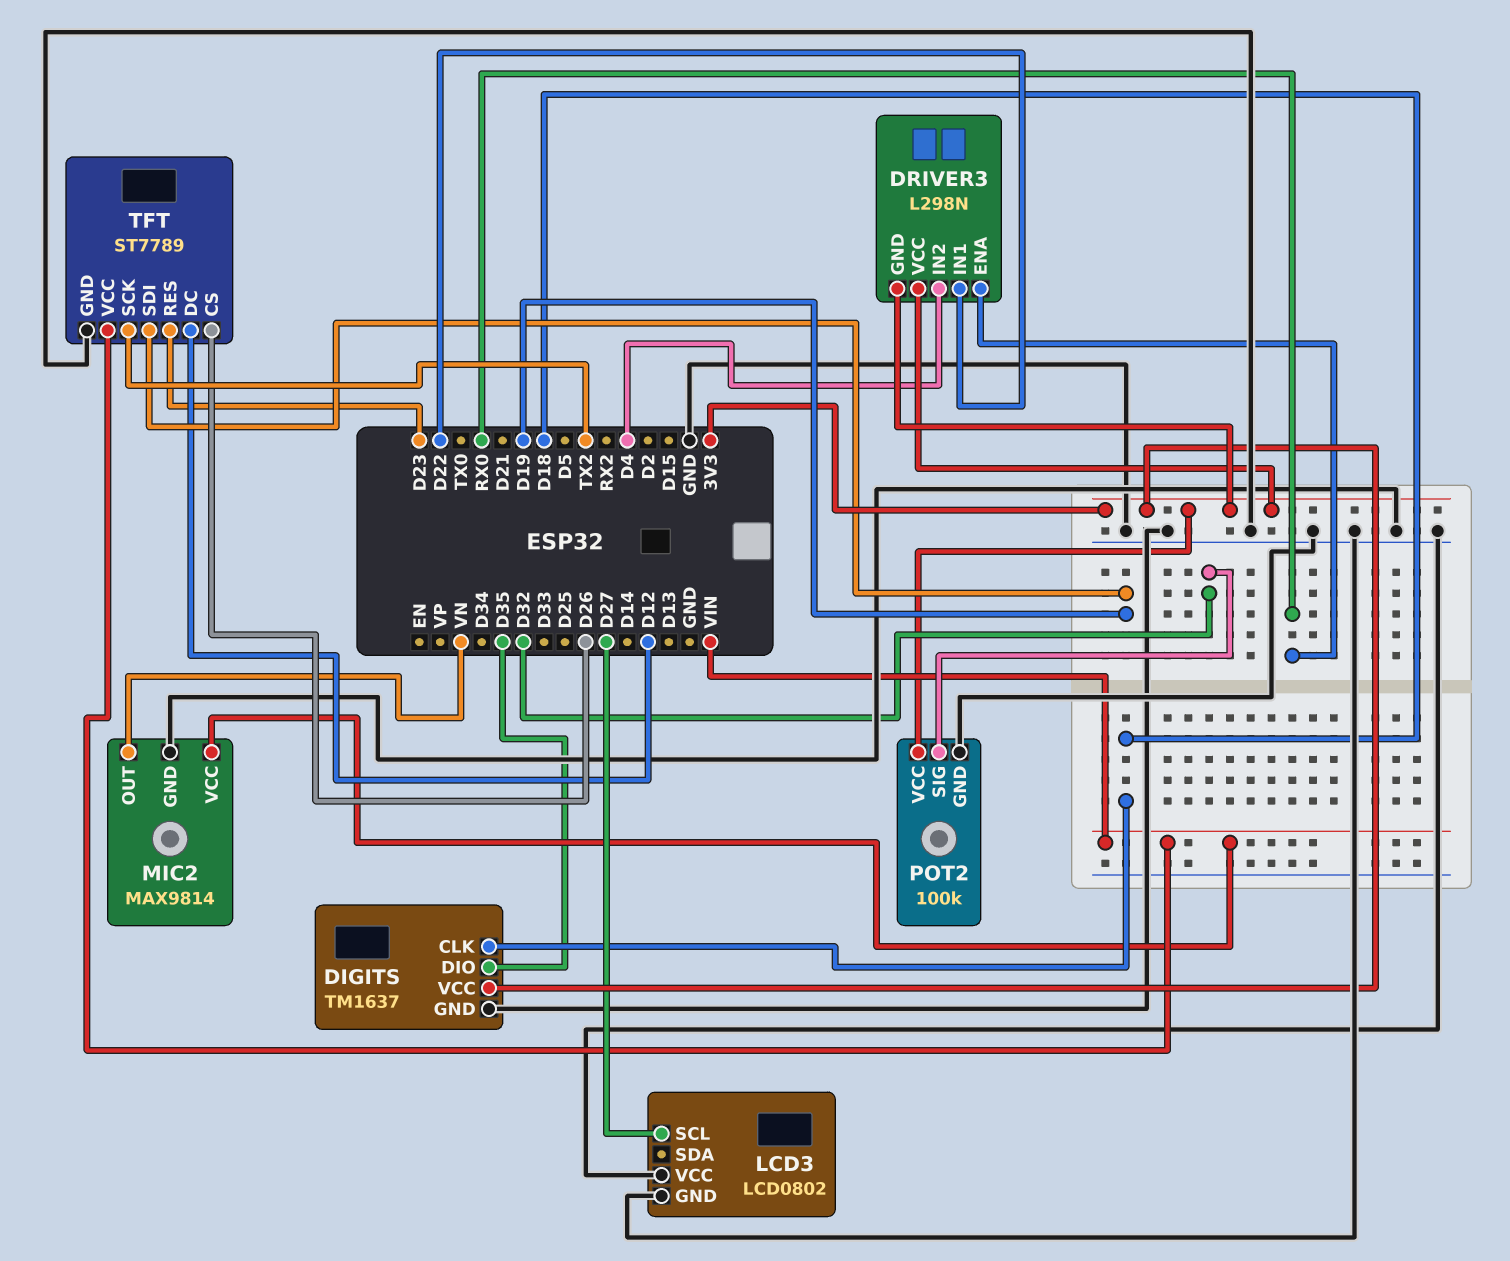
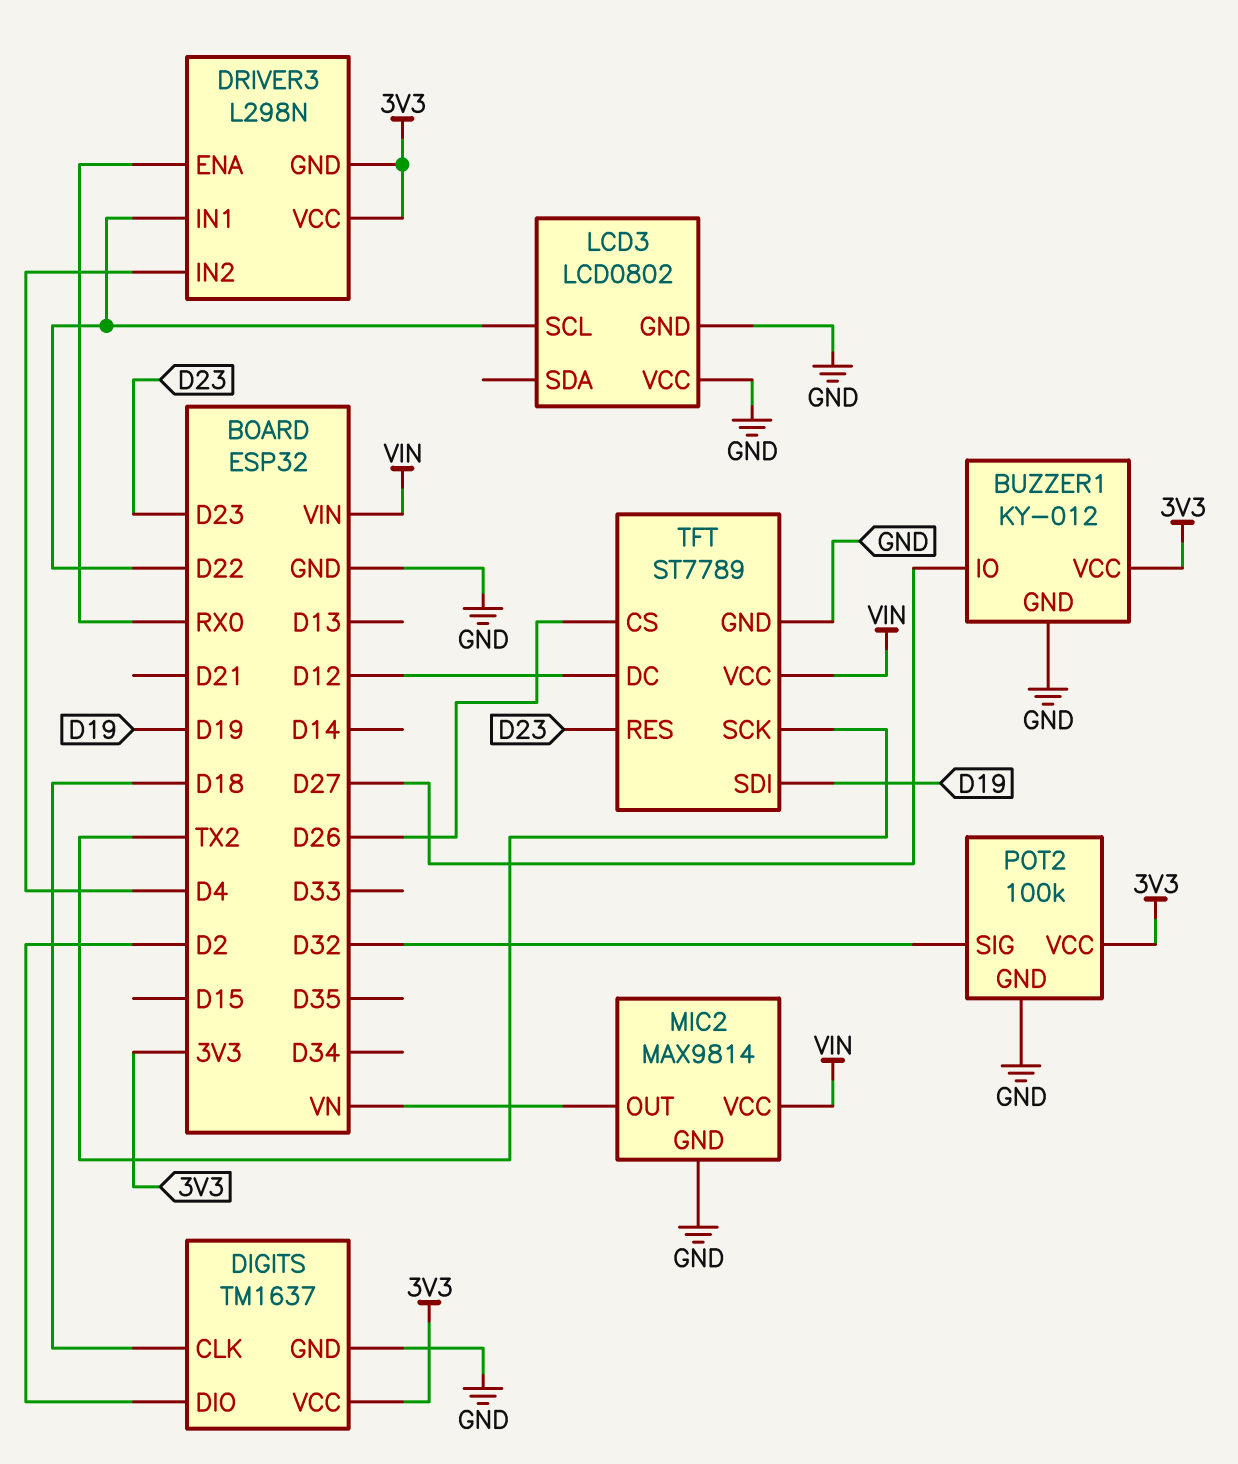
BUZZER1: none -> KY-012
BUZZER1 pin GND: none -> GND
BUZZER1 pin IO: none -> D27
BUZZER1 pin VCC: none -> 3V3
DIGITS pin DIO: D35 -> D2
LCD3 pin SCL: D27 -> D22

